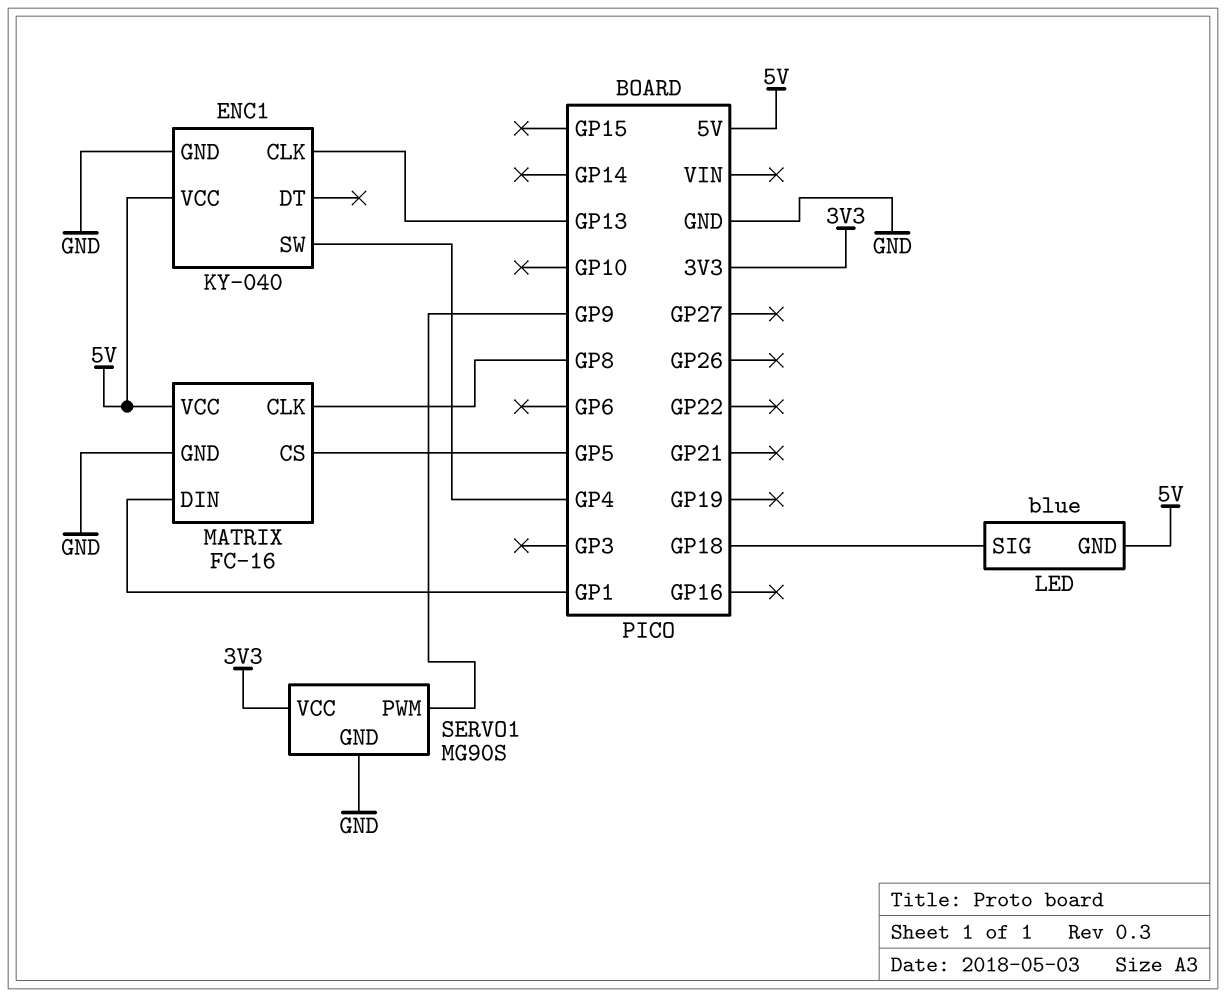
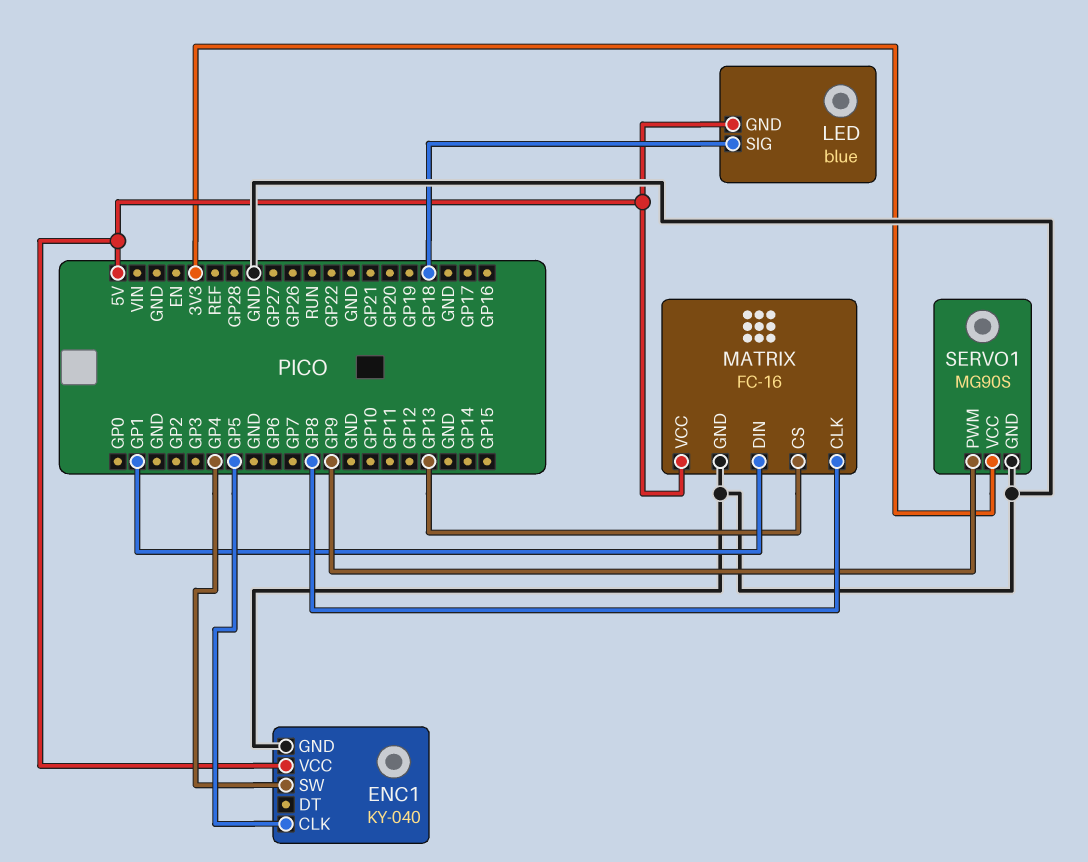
ENC1 pin CLK: GP13 -> GP5
MATRIX pin CS: GP5 -> GP13

